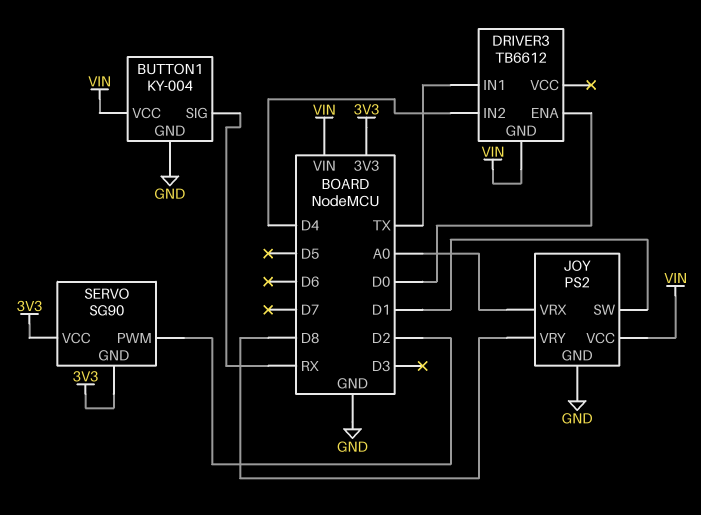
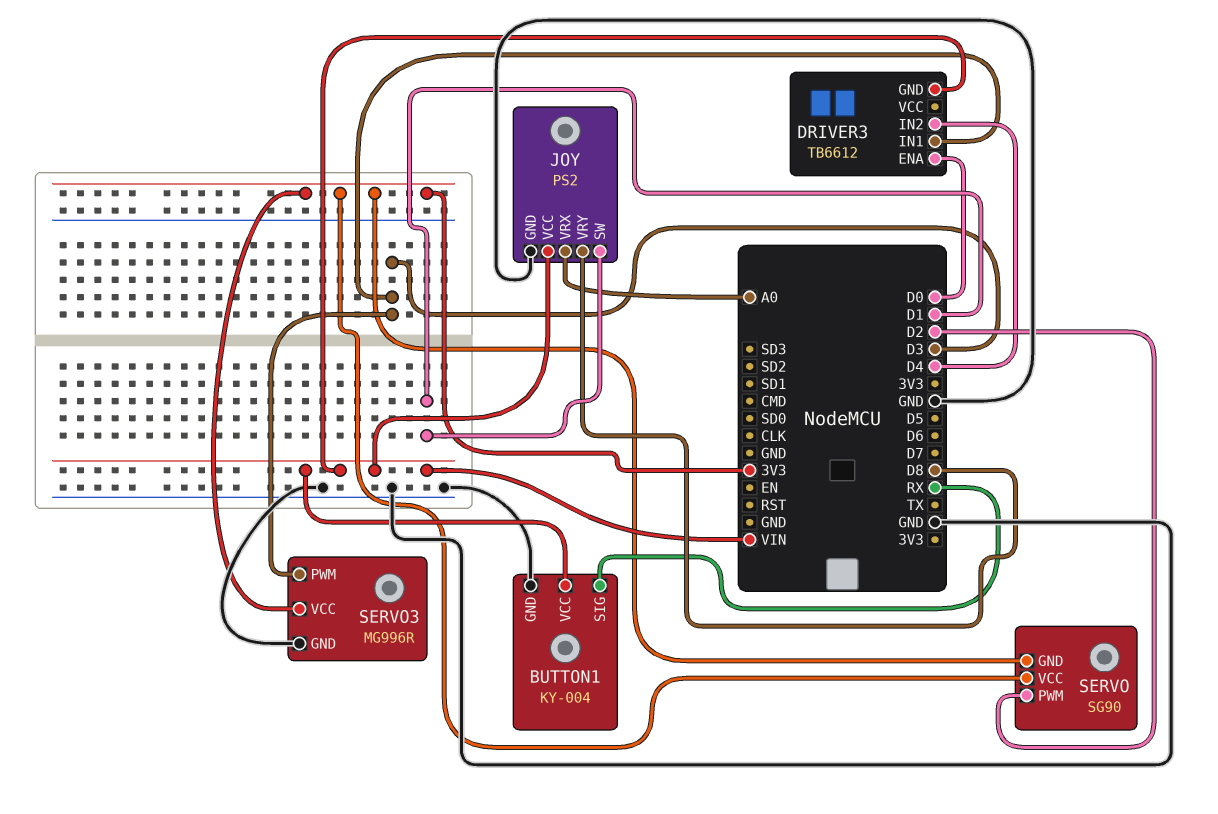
DRIVER3 pin IN1: TX -> D3
SERVO3: none -> MG996R
SERVO3 pin GND: none -> GND
SERVO3 pin PWM: none -> D3
SERVO3 pin VCC: none -> 3V3

